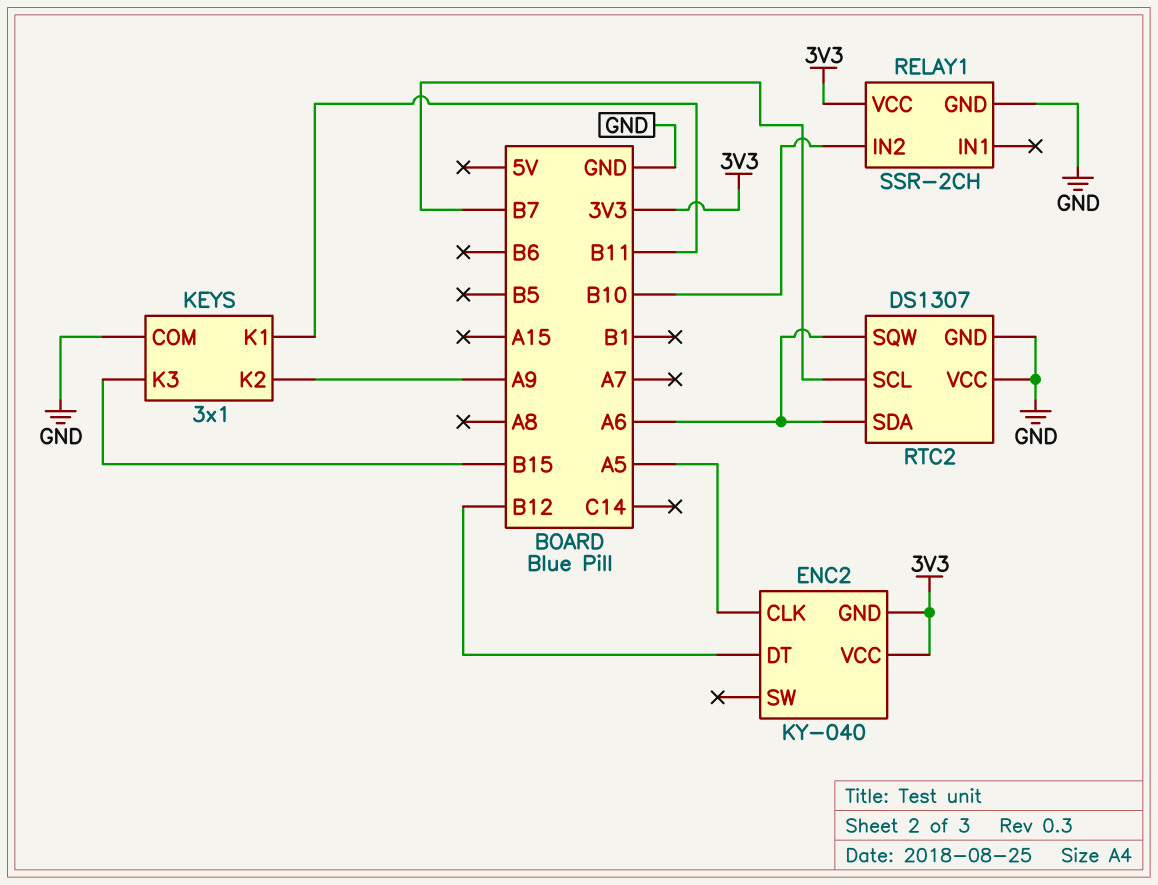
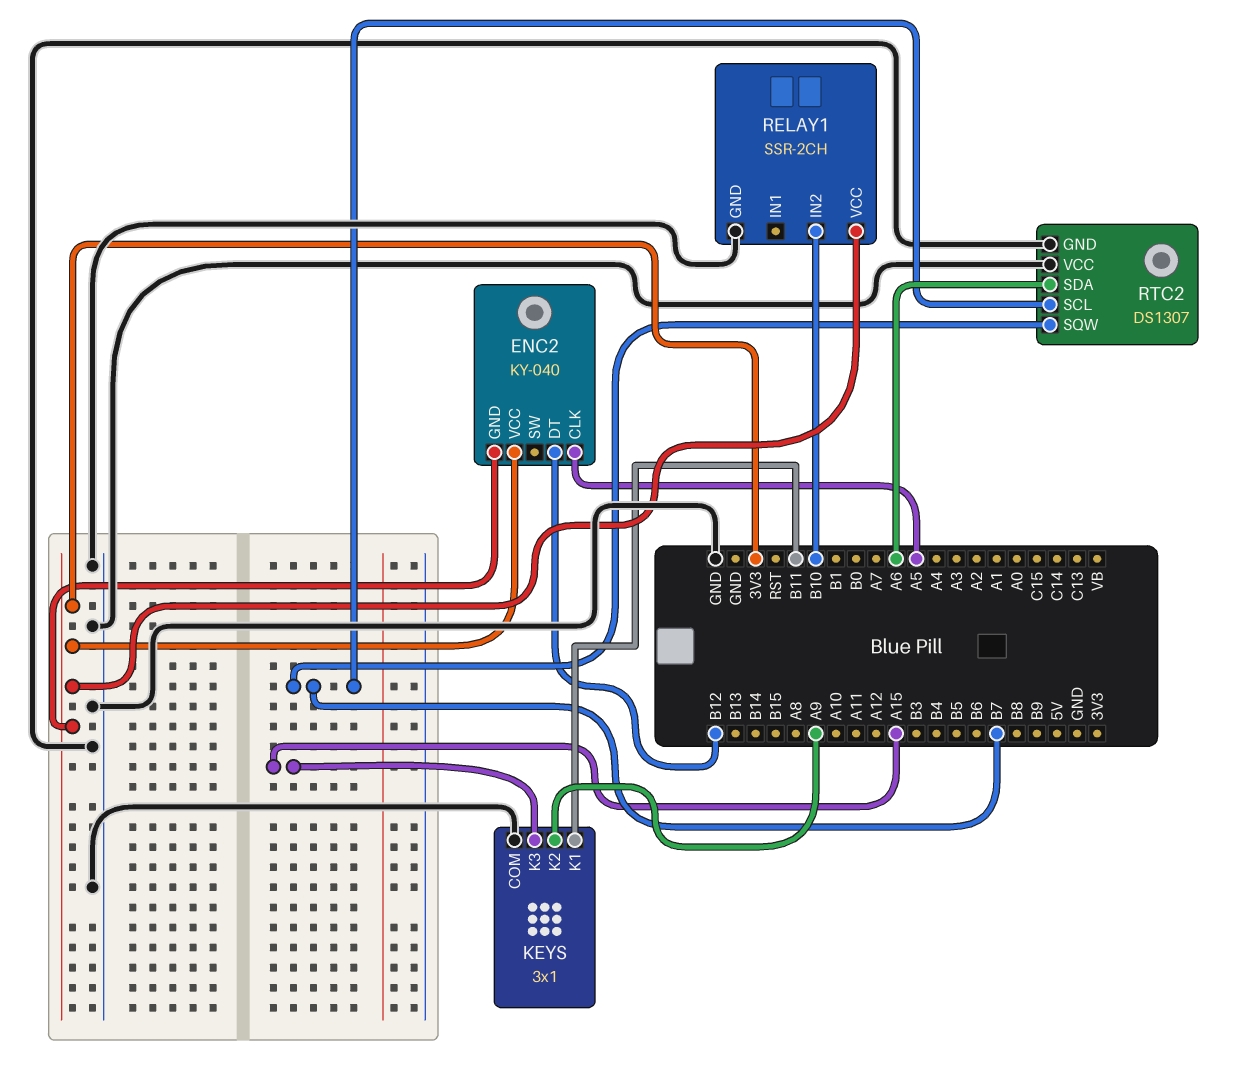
KEYS pin K3: B15 -> A15
RTC2 pin SQW: A6 -> B7

